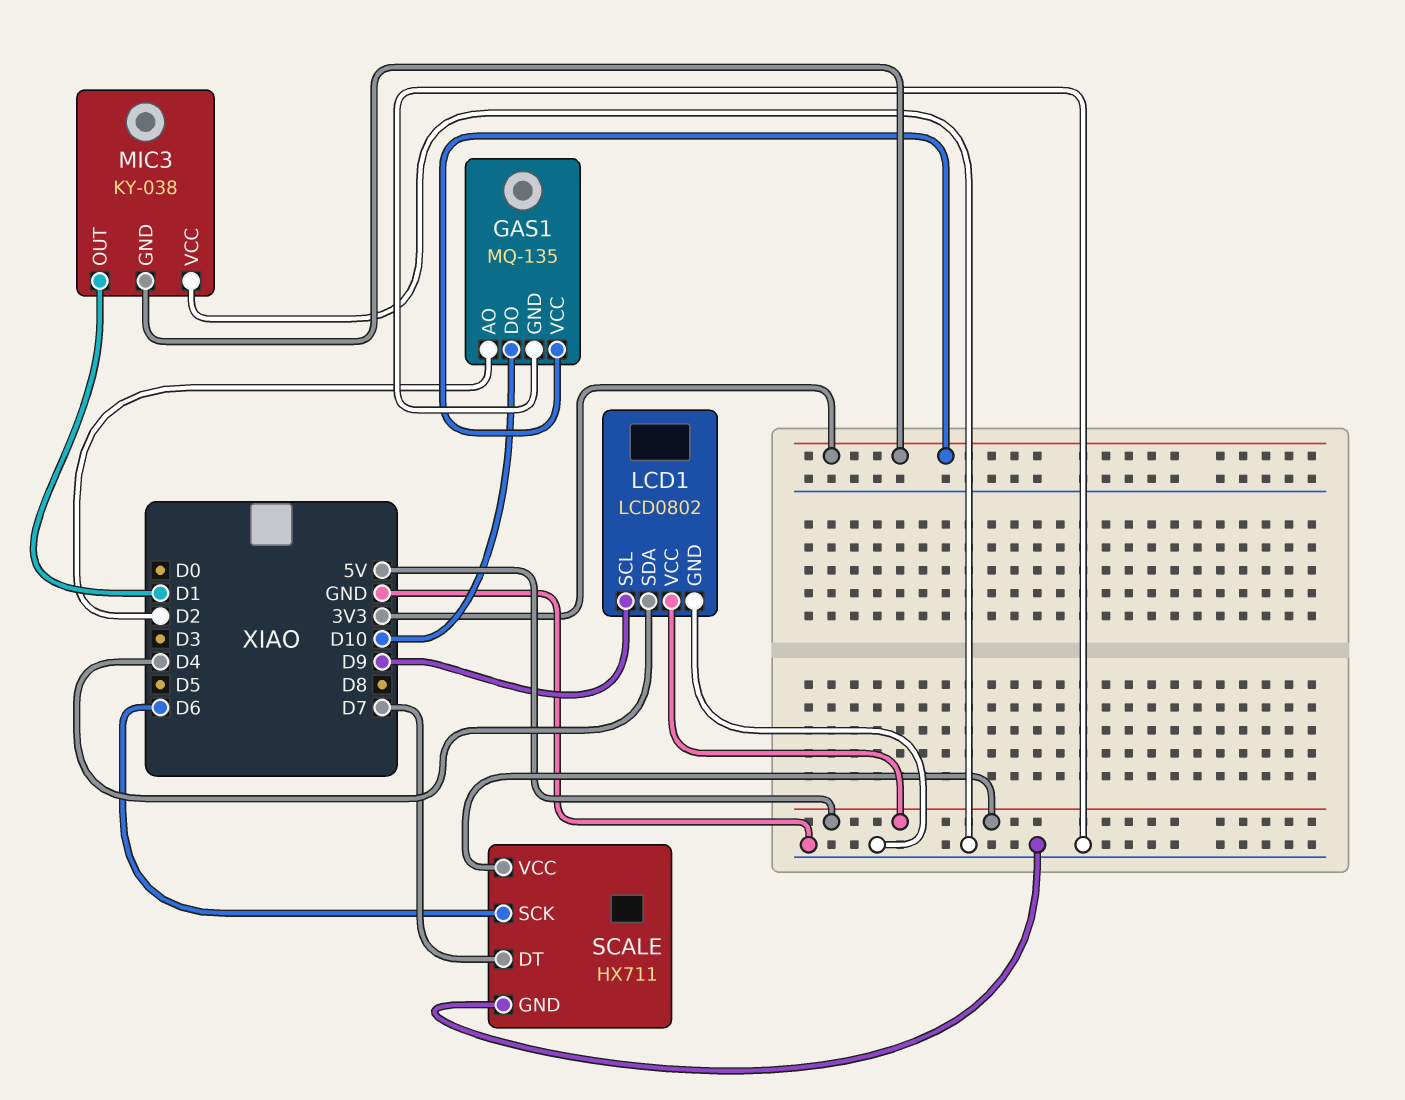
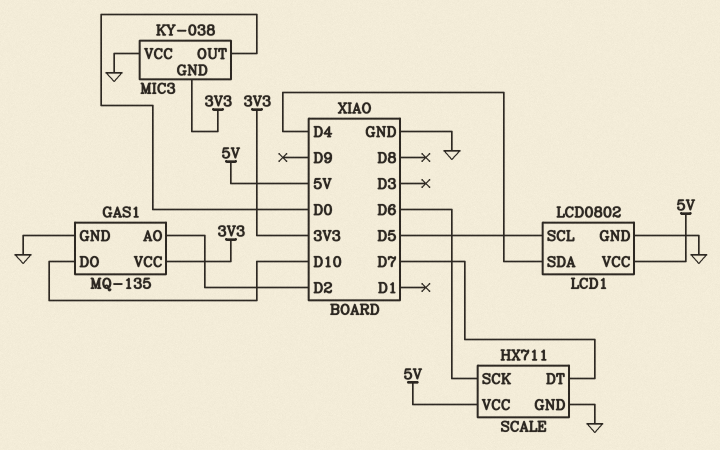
LCD1 pin SCL: D9 -> D5
MIC3 pin OUT: D1 -> D0

